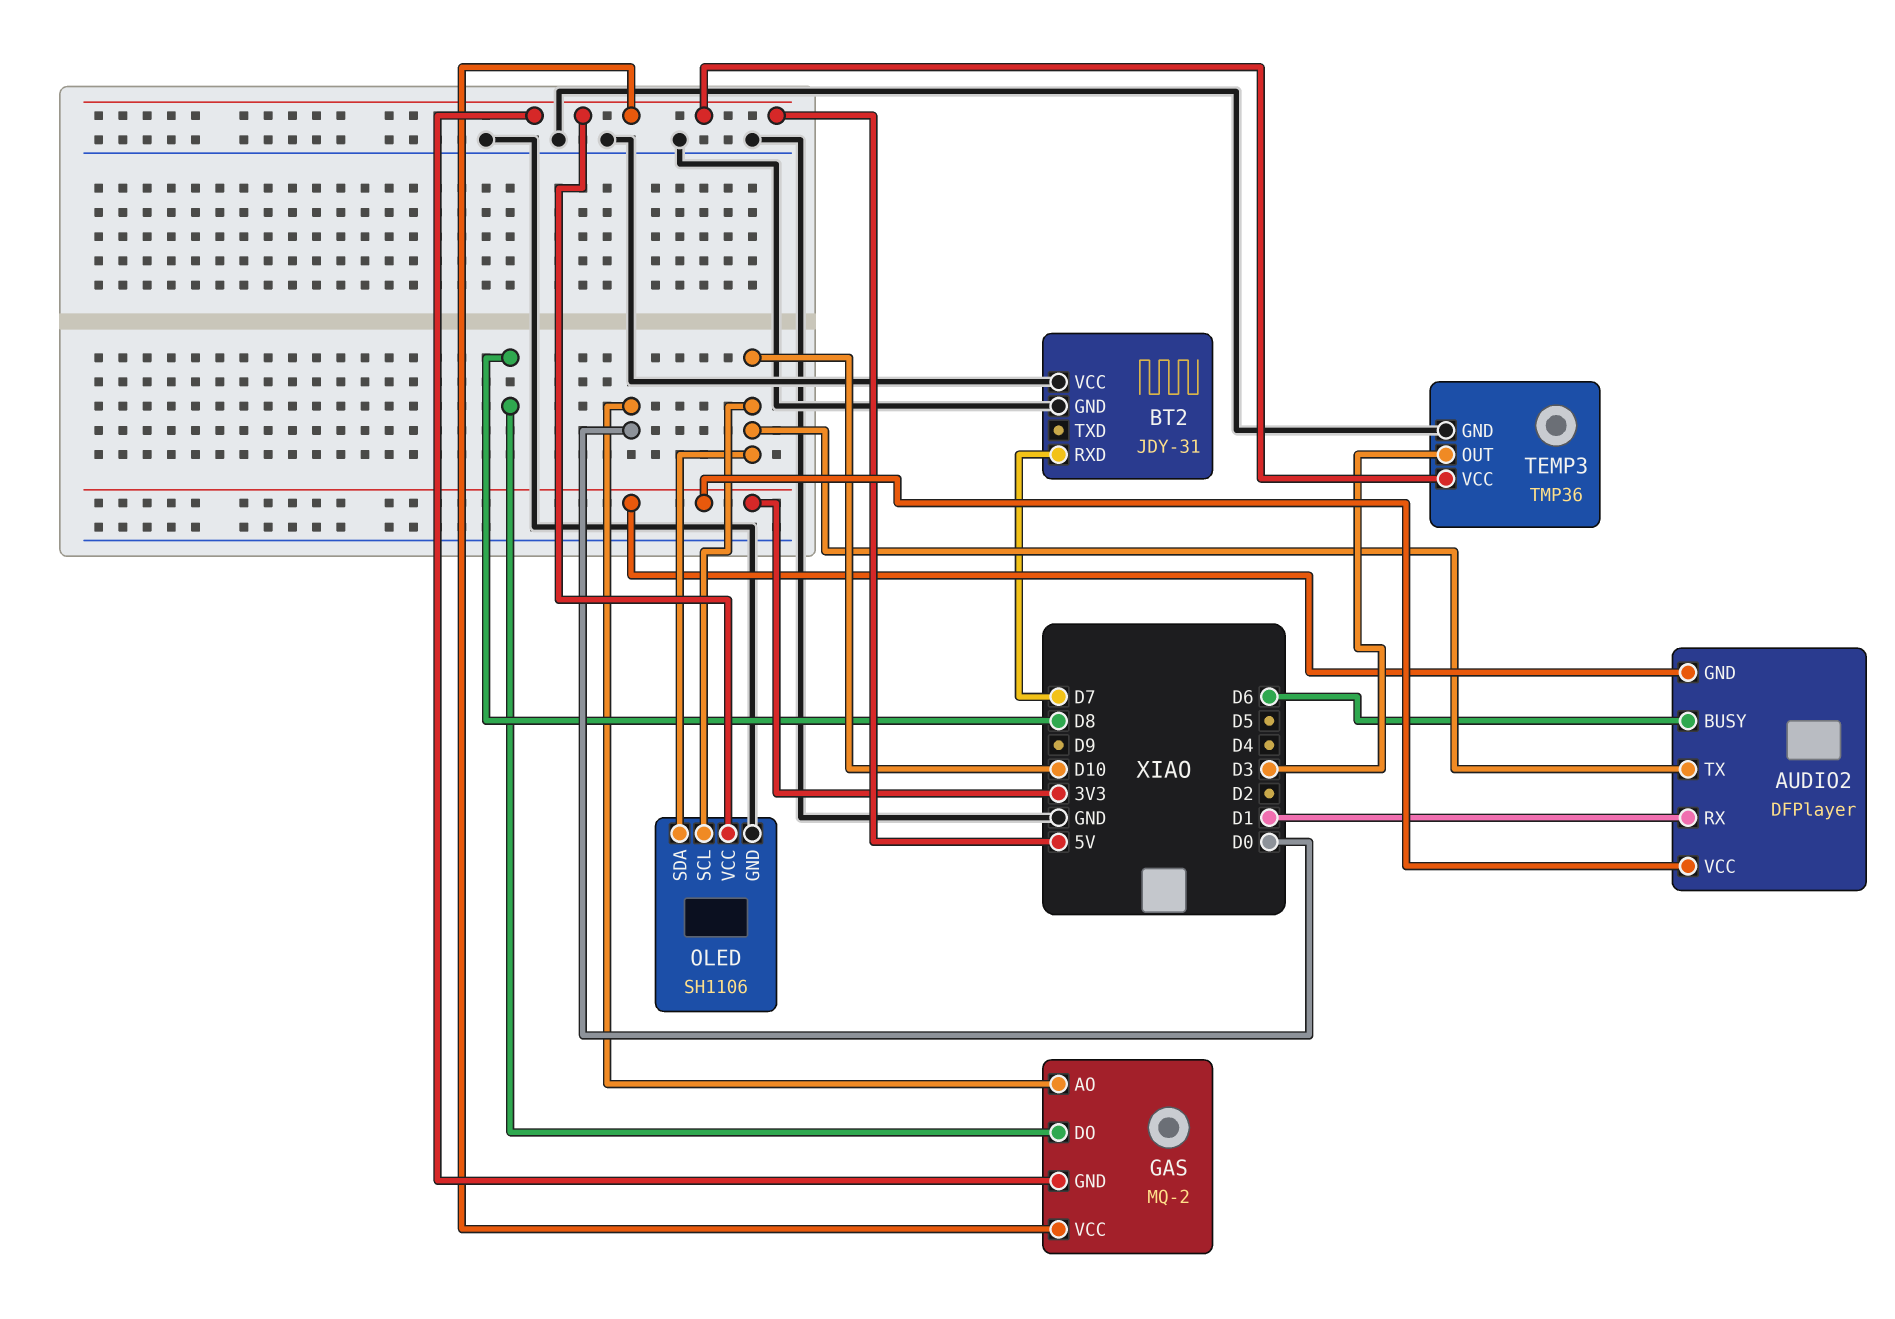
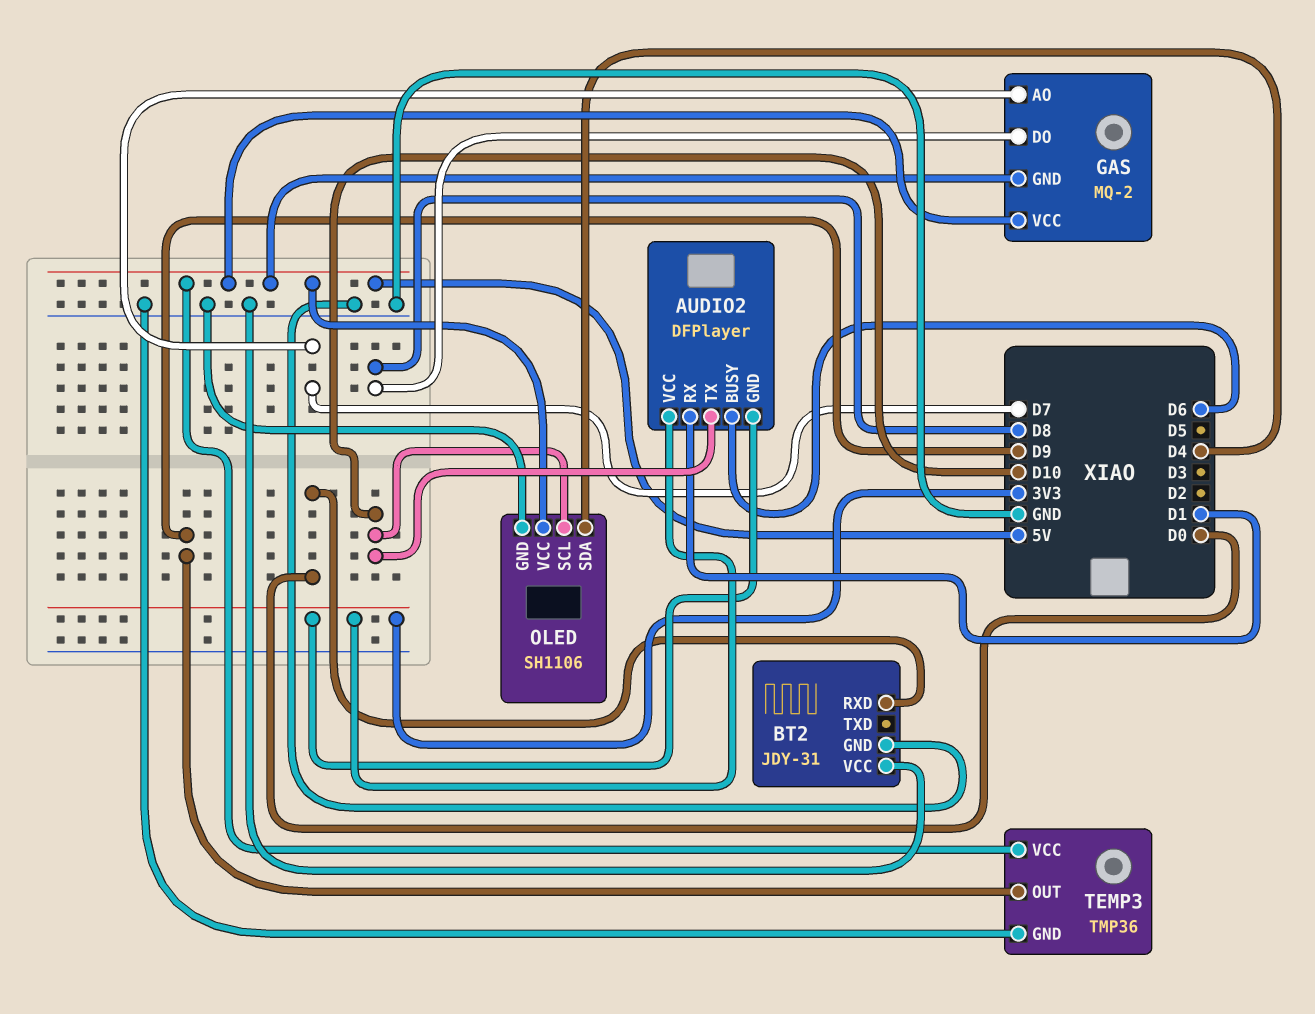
BT2 pin RXD: D7 -> D0
GAS pin AO: D0 -> D7
OLED pin SDA: D10 -> D4
TEMP3 pin OUT: D3 -> D9

